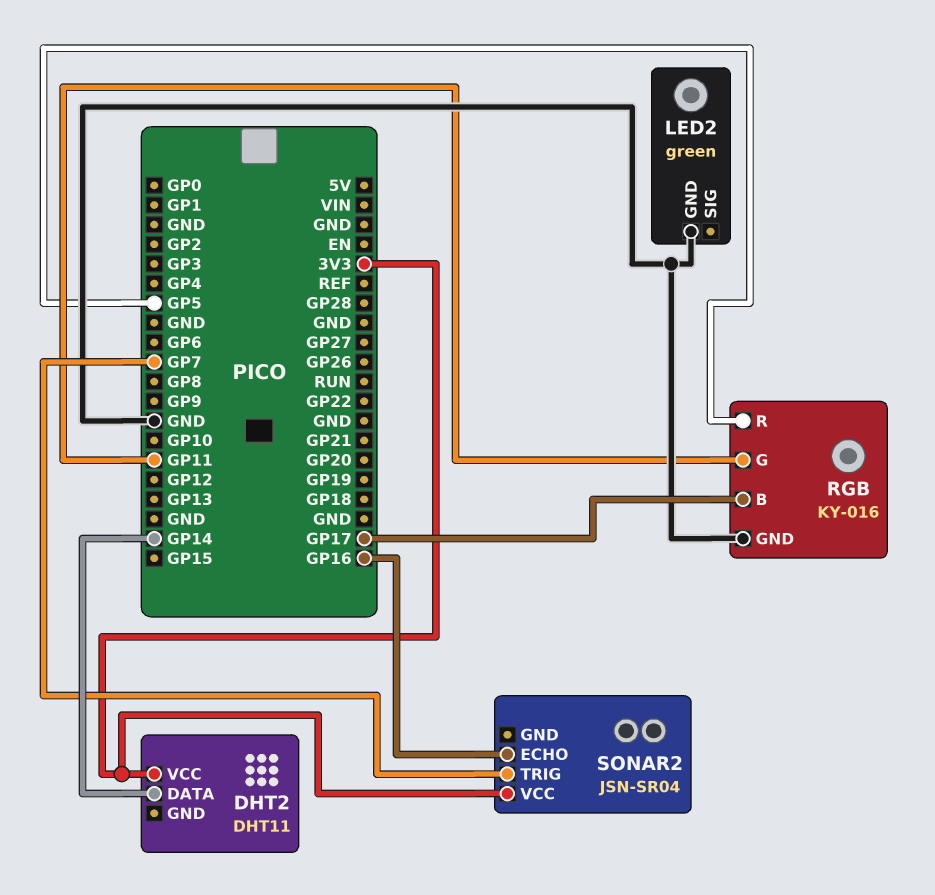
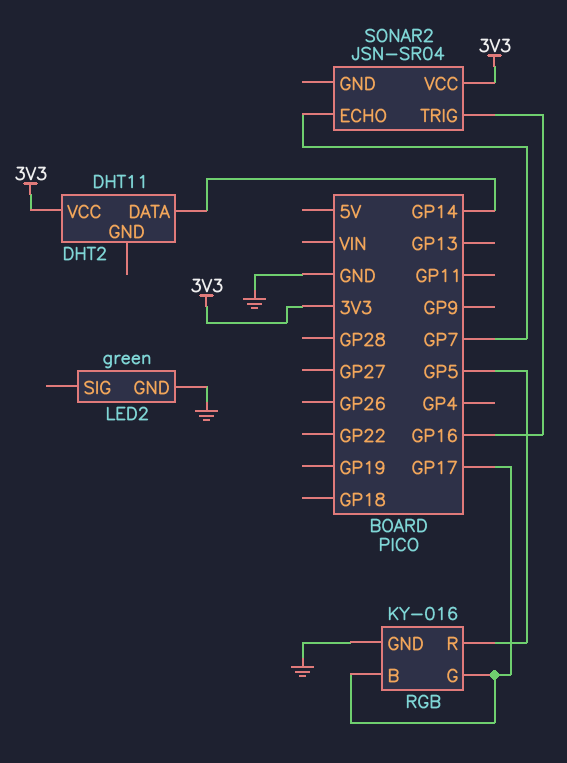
RGB pin G: GP11 -> GP17
SONAR2 pin ECHO: GP16 -> GP7
SONAR2 pin TRIG: GP7 -> GP16

